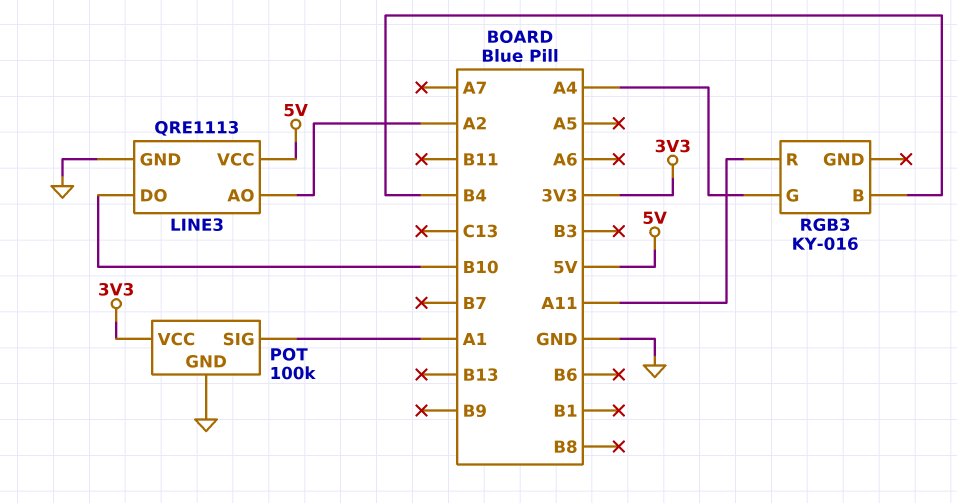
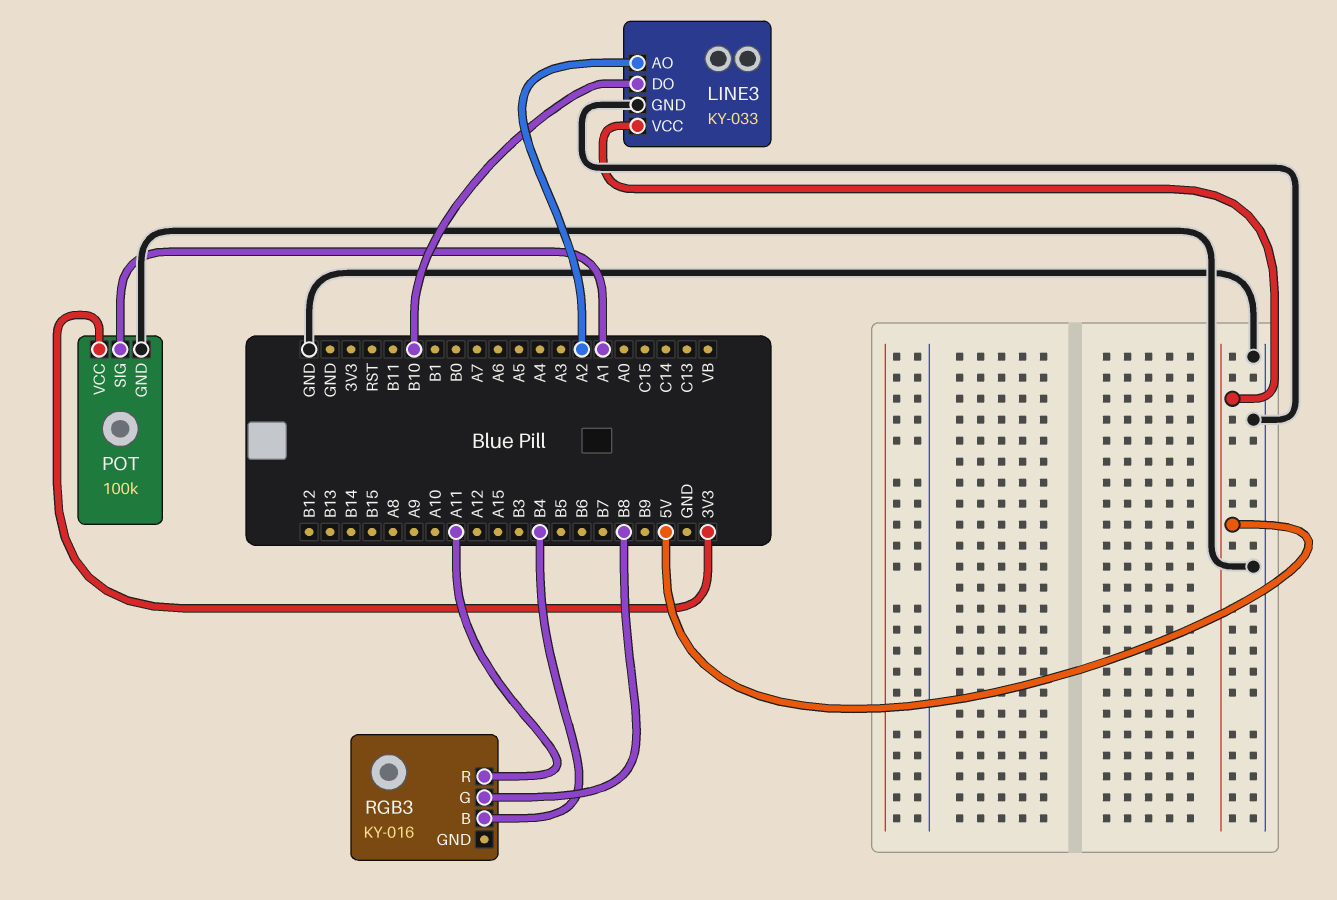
LINE3: QRE1113 -> KY-033
RGB3 pin G: A4 -> B8

